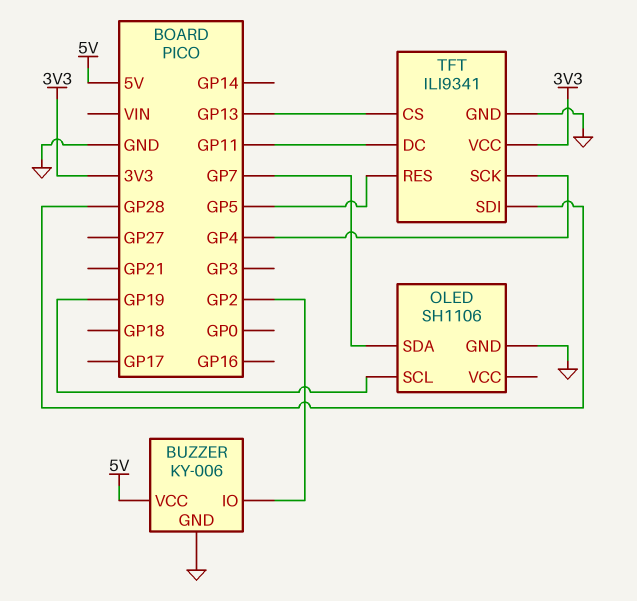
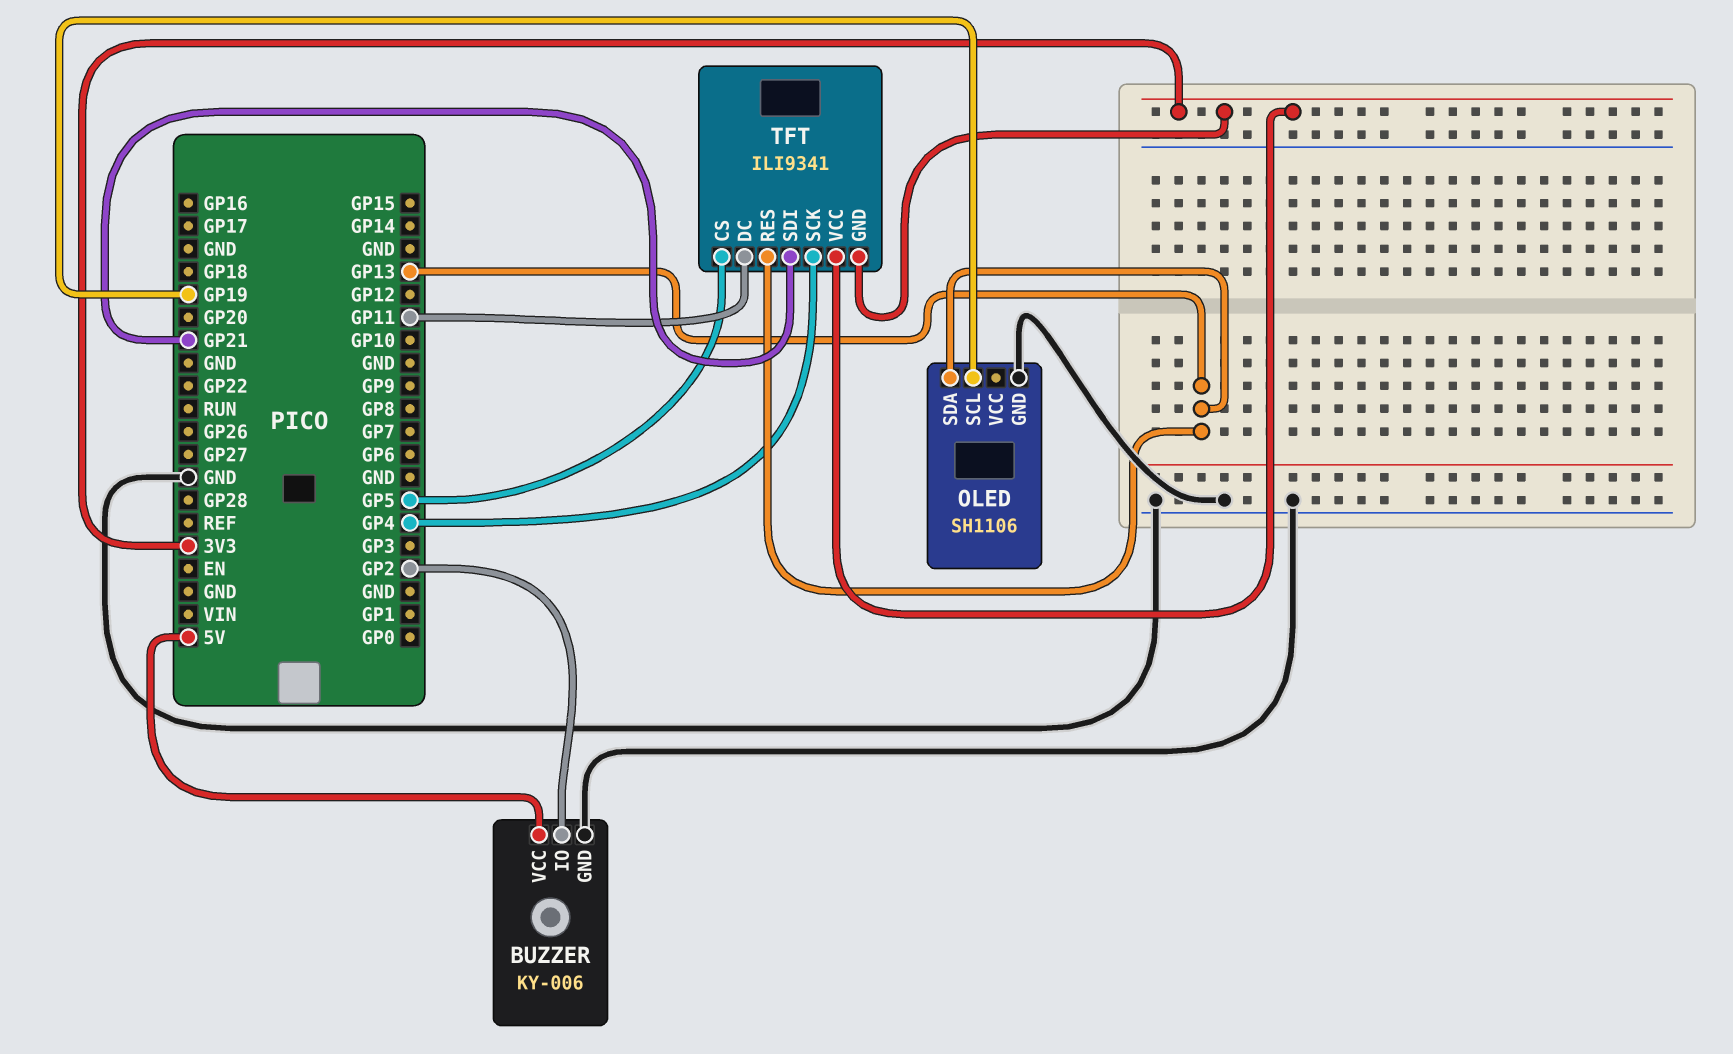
OLED pin SDA: GP7 -> GP13
TFT pin CS: GP13 -> GP5
TFT pin GND: GND -> 3V3
TFT pin RES: GP5 -> GP13
TFT pin SDI: GP28 -> GP21

